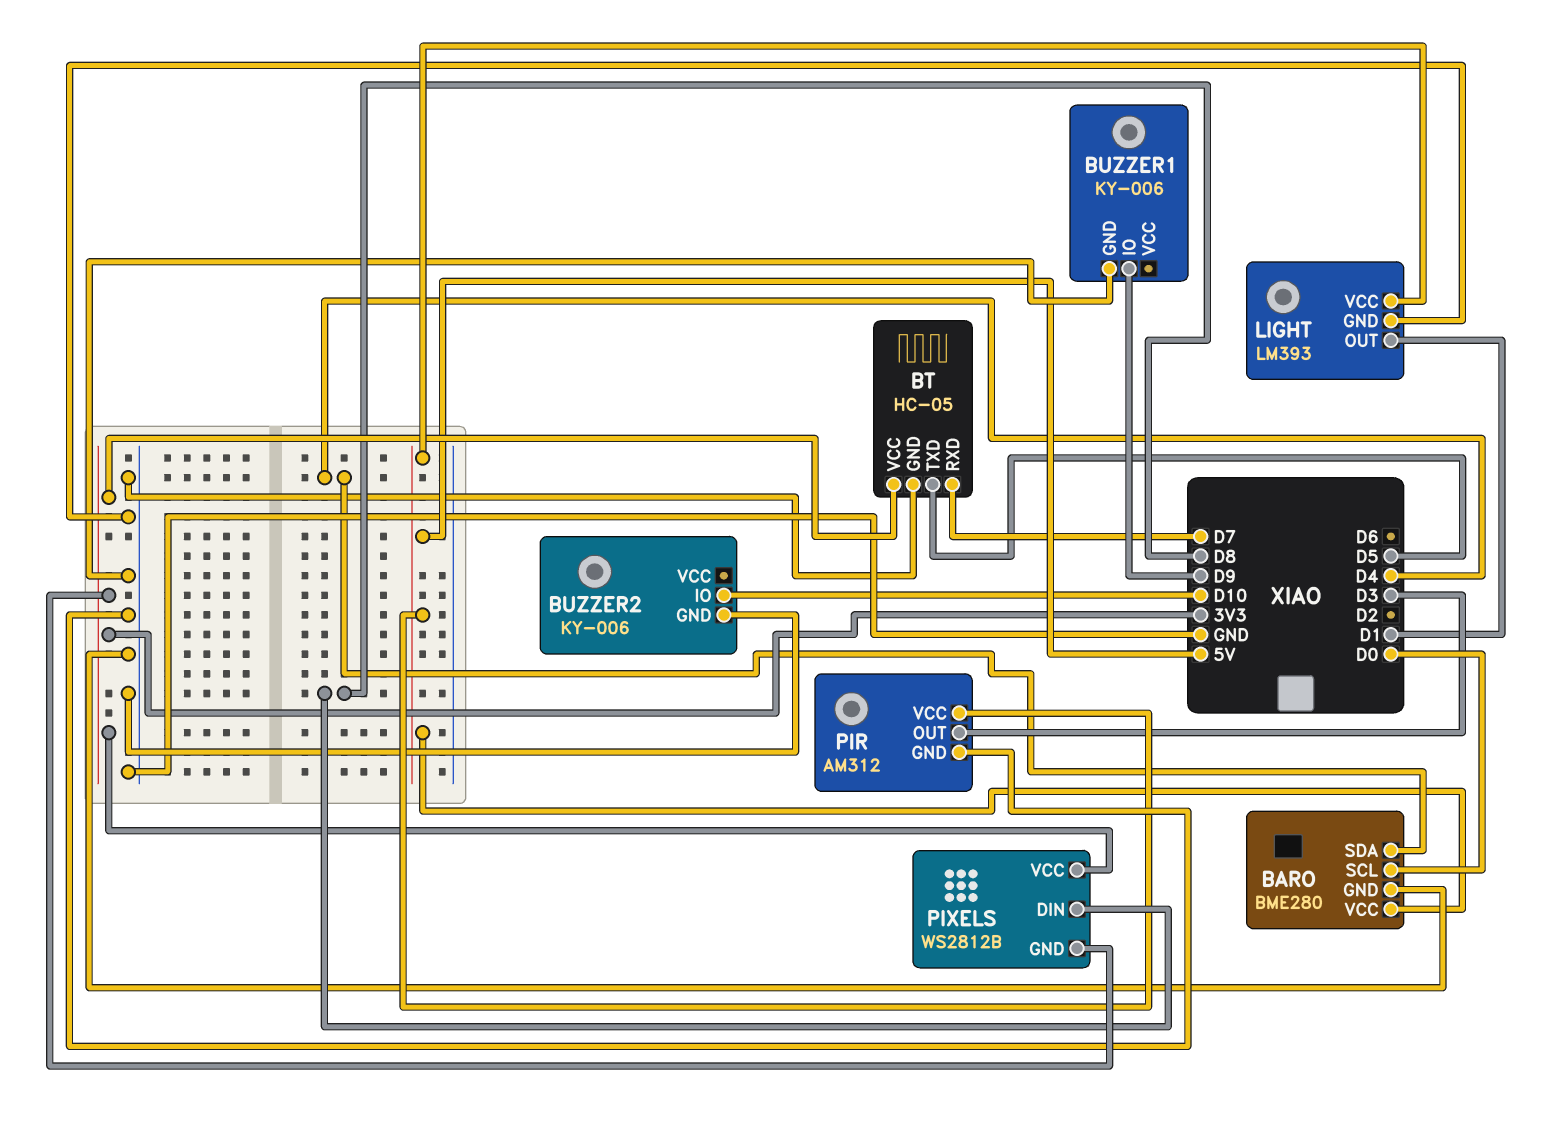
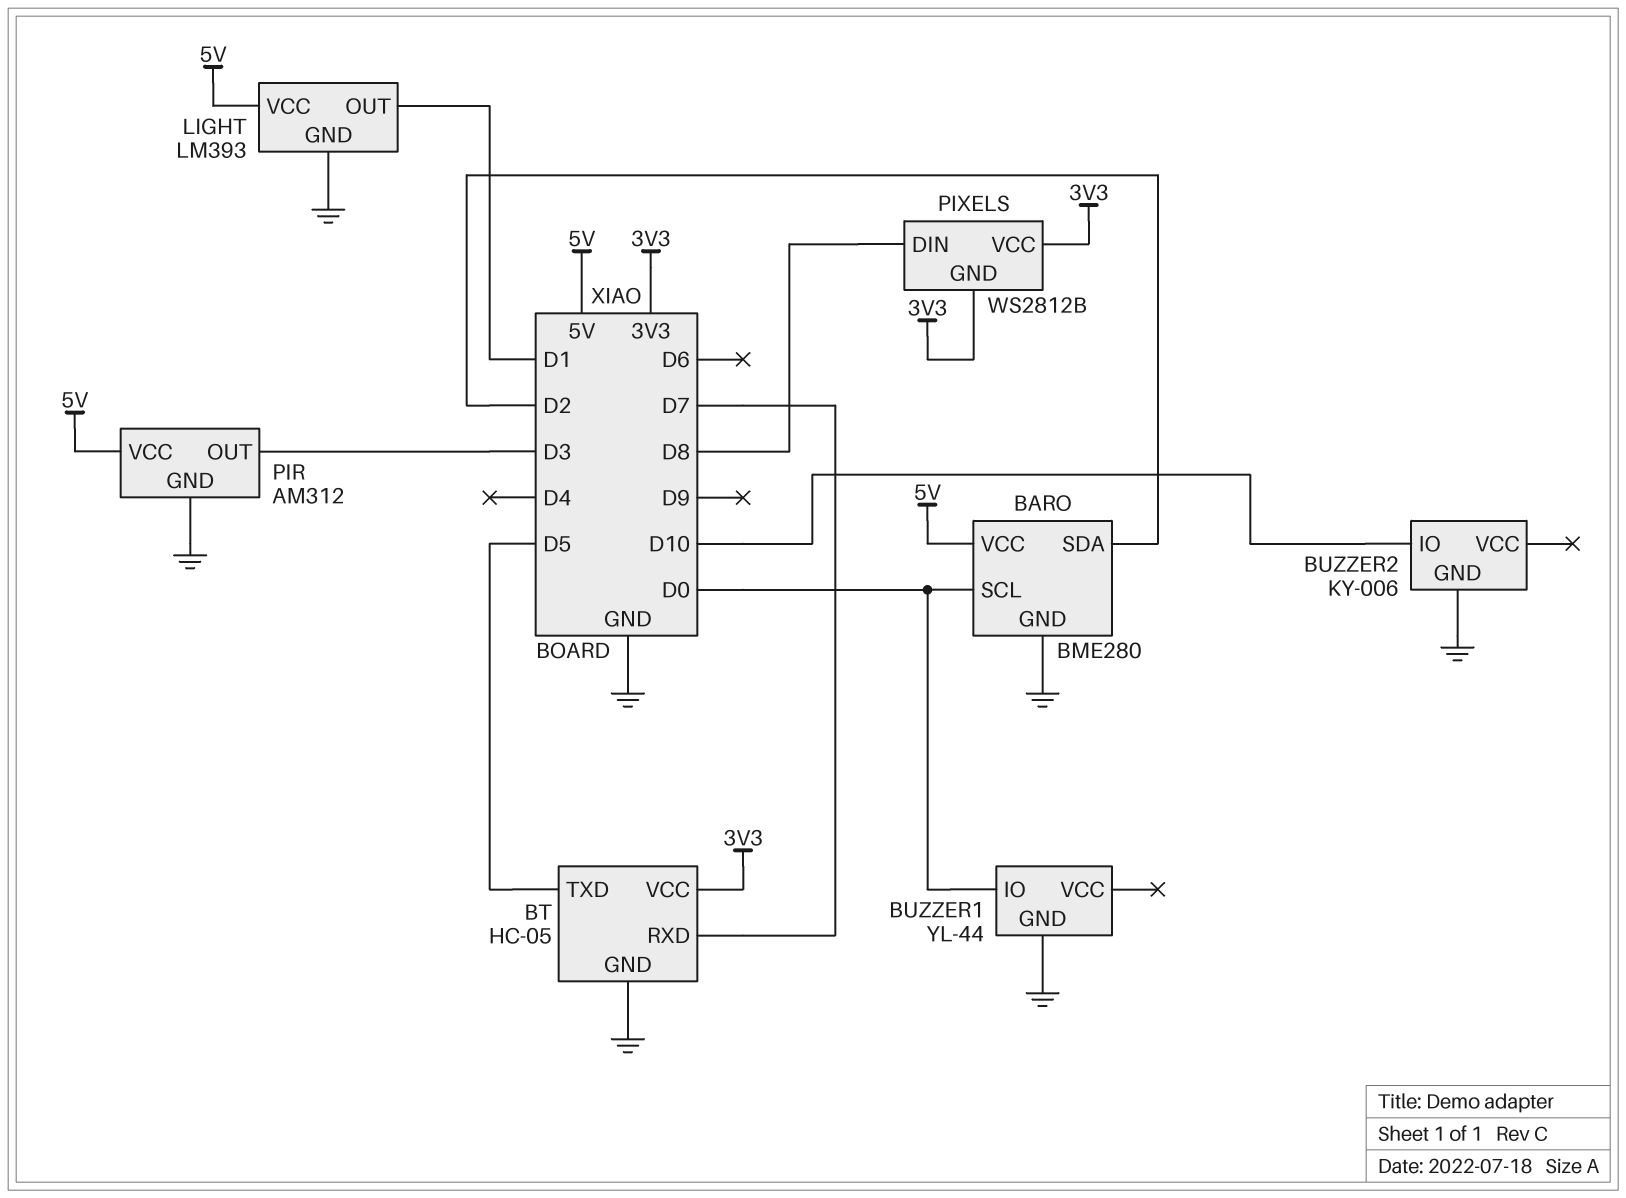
BARO pin SDA: D4 -> D2
BUZZER1: KY-006 -> YL-44
BUZZER1 pin IO: D9 -> D0

